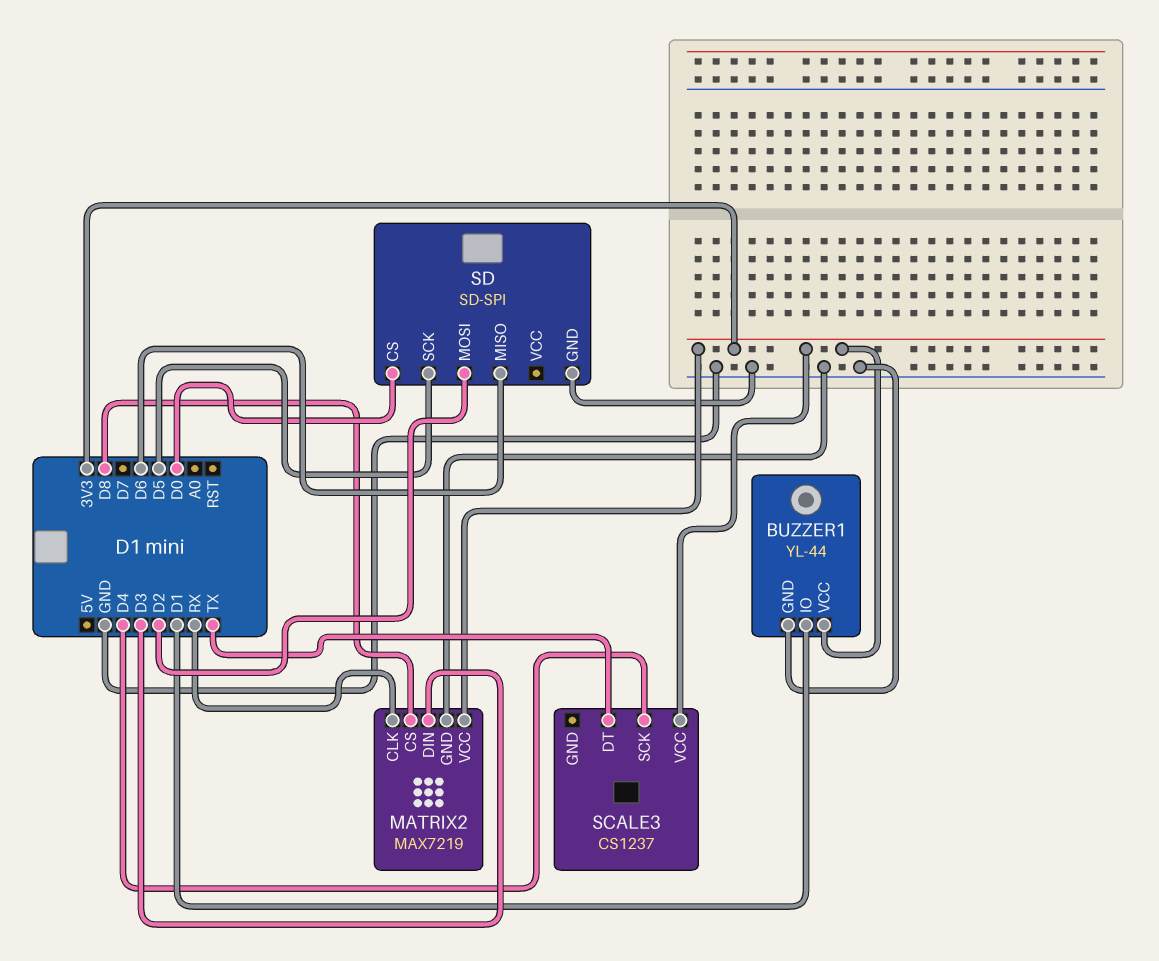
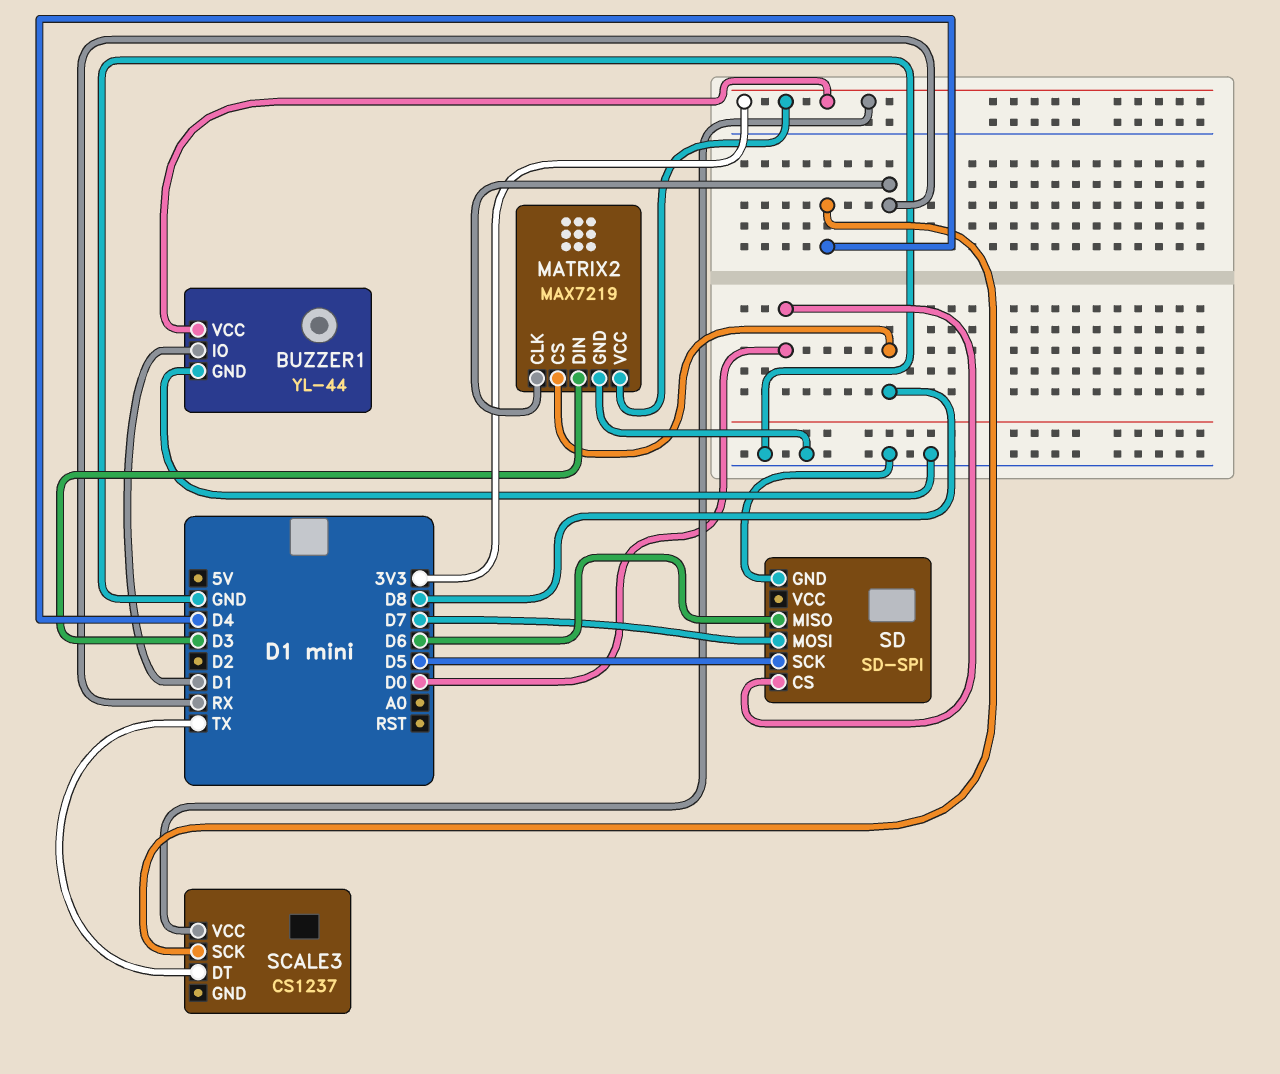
SD pin MOSI: D2 -> D7

